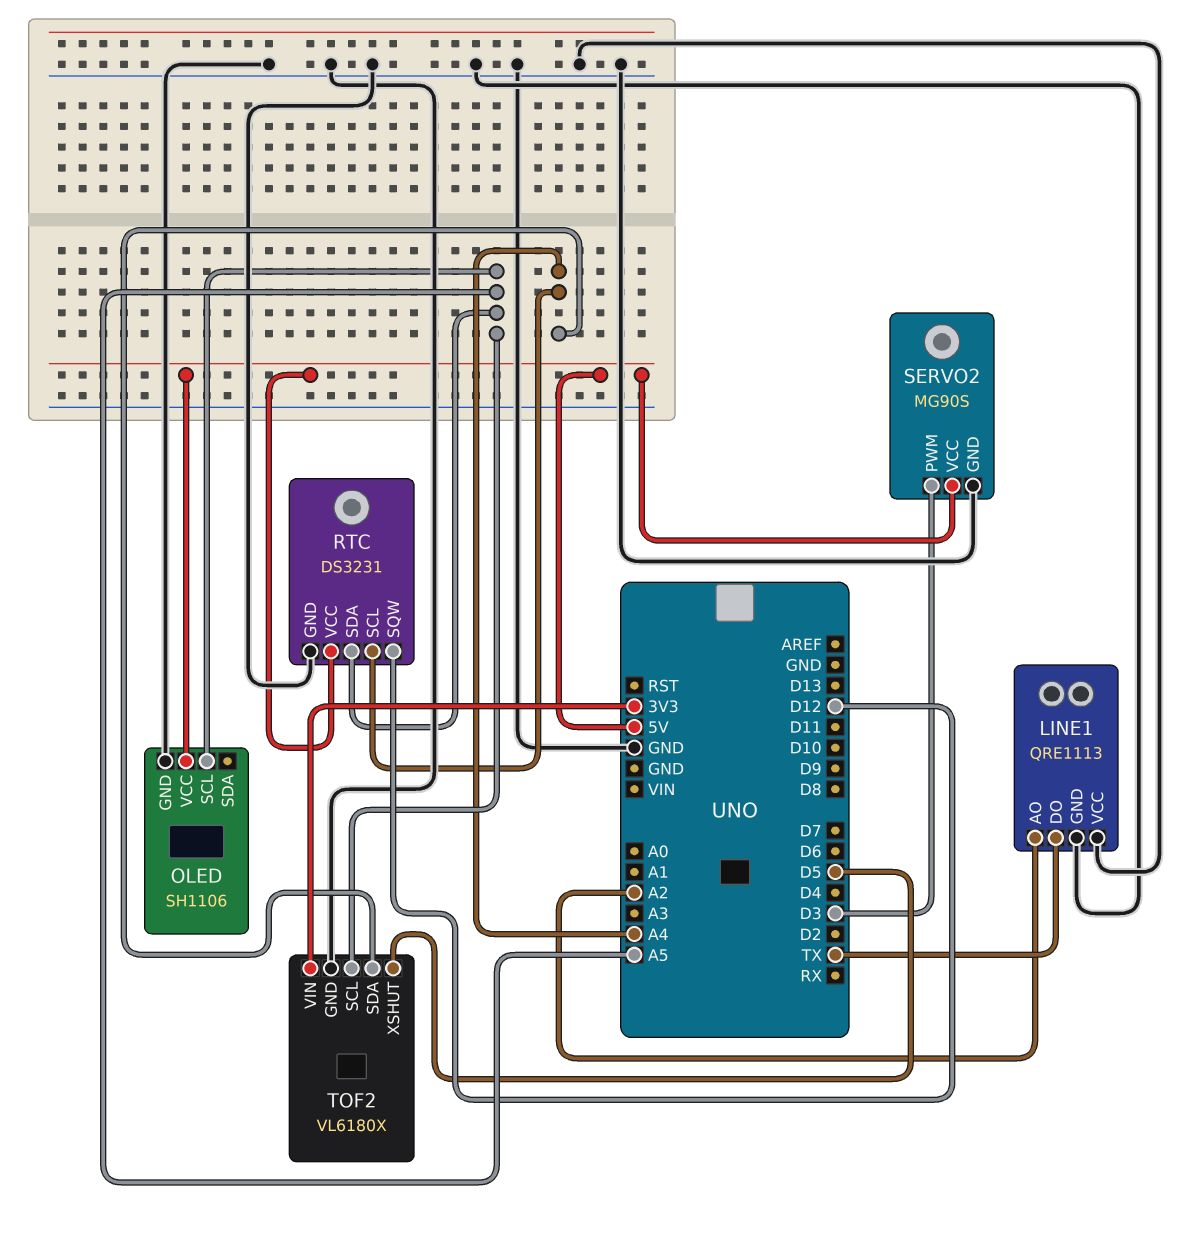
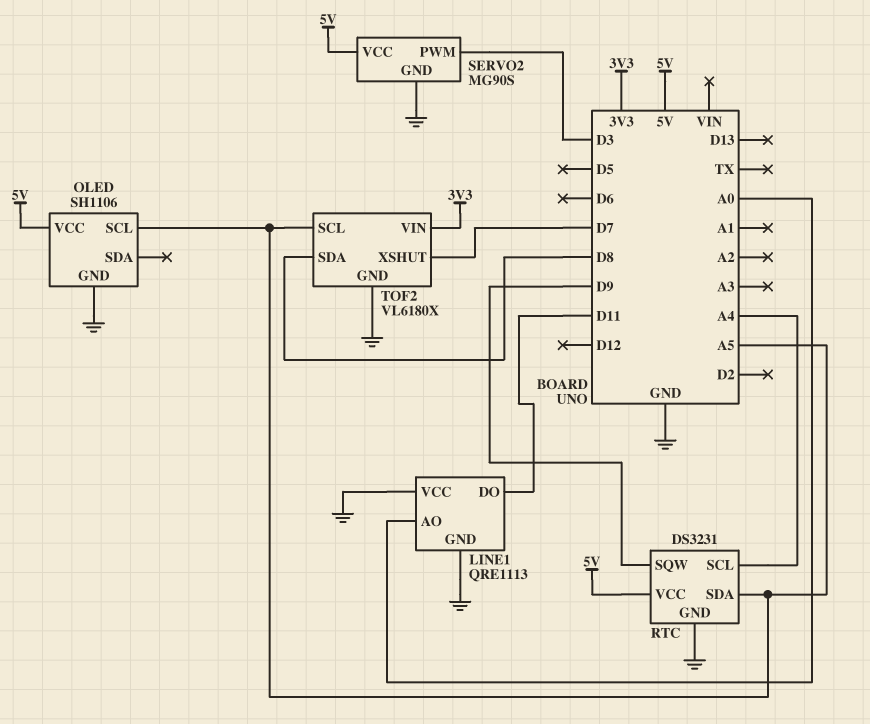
LINE1 pin AO: A2 -> A0
LINE1 pin DO: TX -> D11
RTC pin SQW: D12 -> D9
TOF2 pin SDA: A4 -> D8
TOF2 pin XSHUT: D5 -> D7

